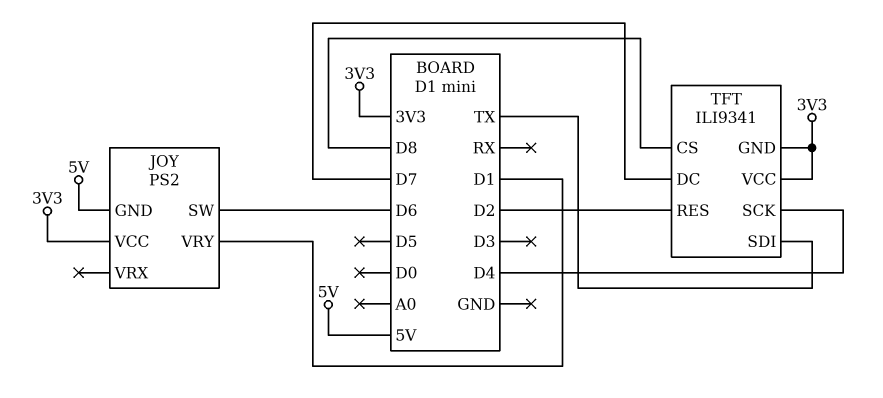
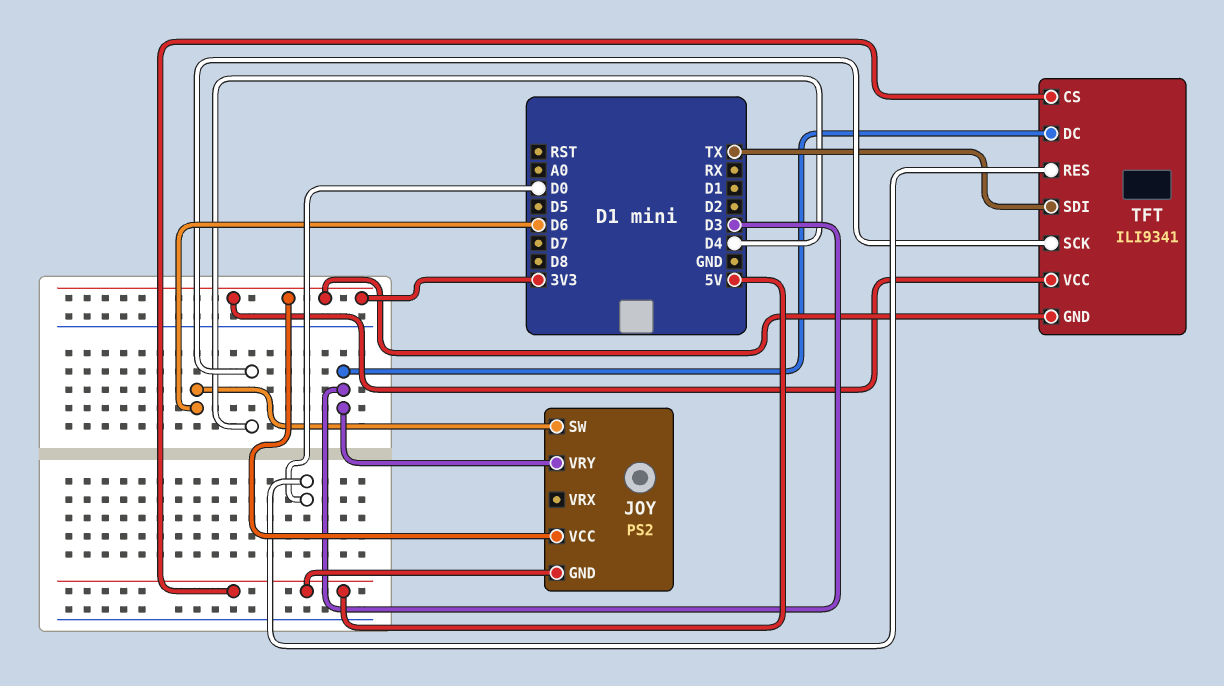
JOY pin VRY: D1 -> D3
TFT pin CS: D8 -> 5V
TFT pin DC: D7 -> D3
TFT pin RES: D2 -> D0

